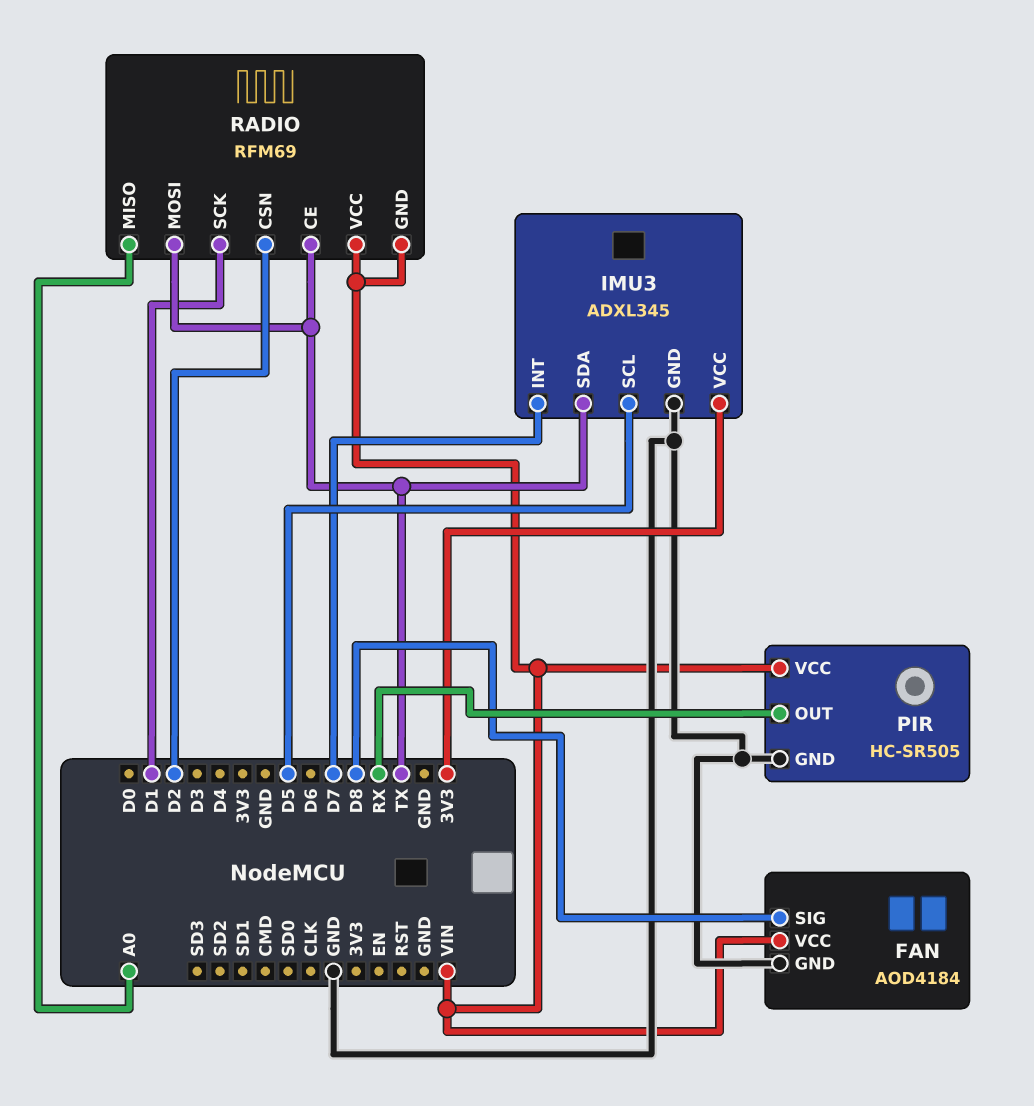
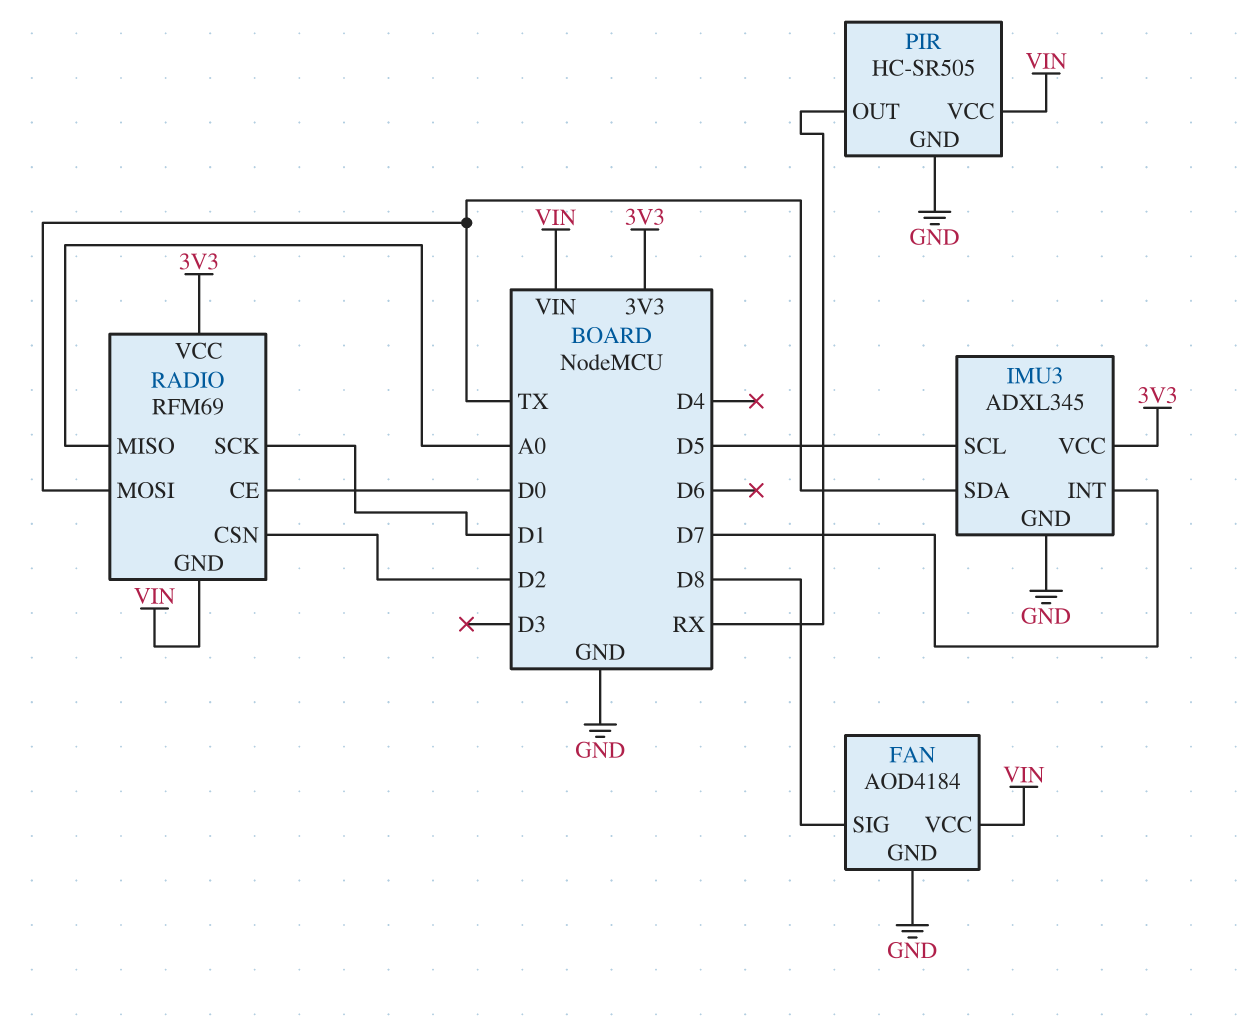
RADIO pin CE: TX -> D0
RADIO pin VCC: VIN -> 3V3

